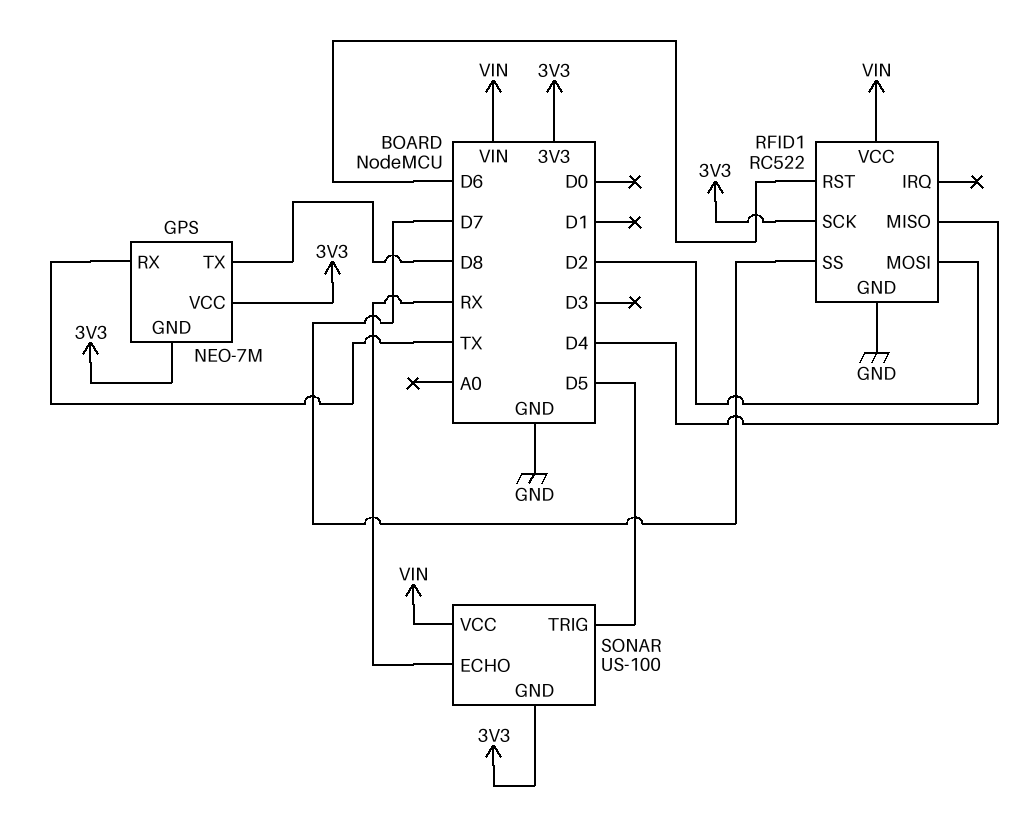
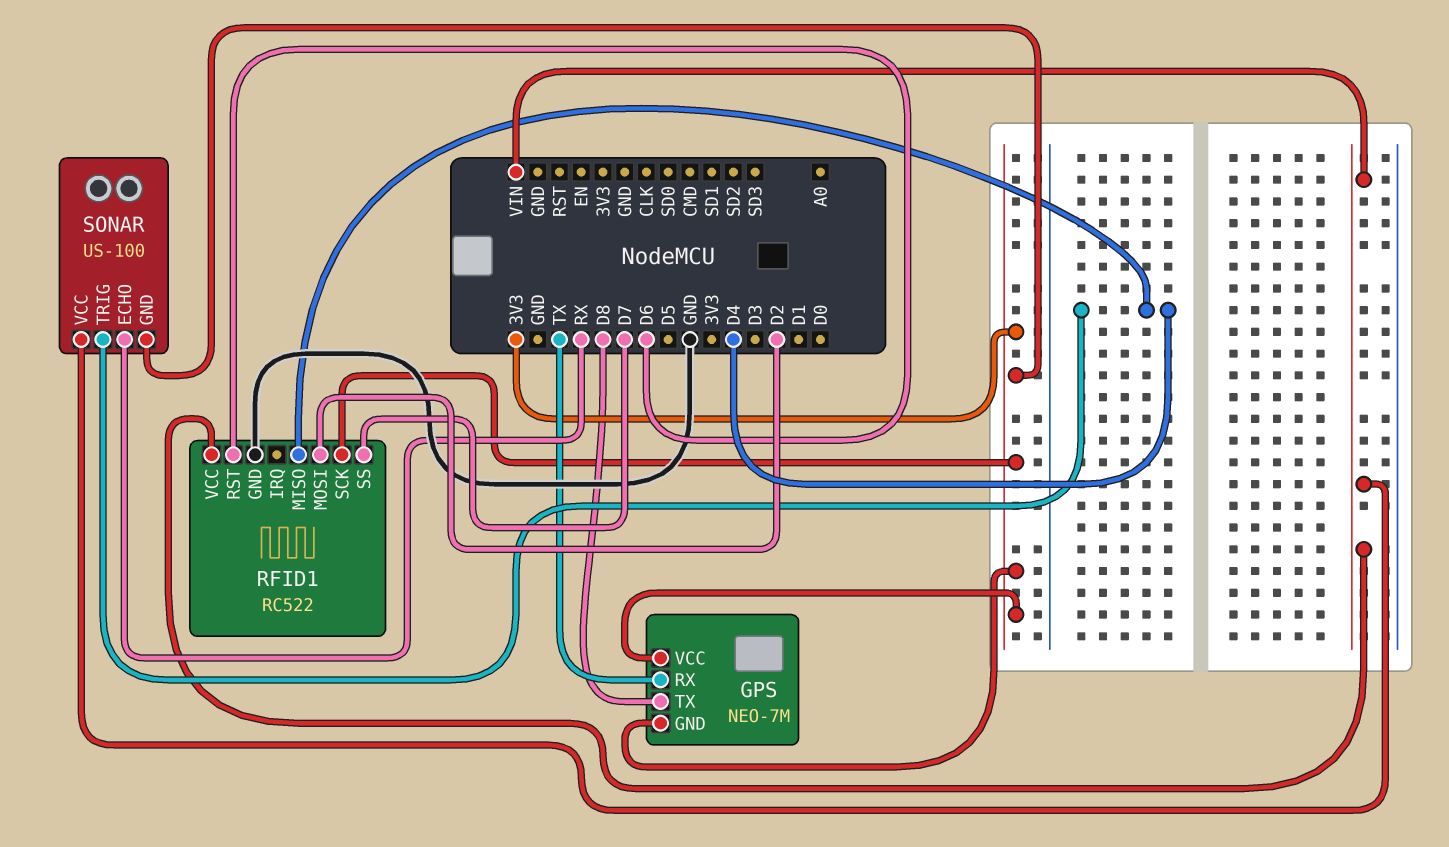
SONAR pin TRIG: D5 -> D4

